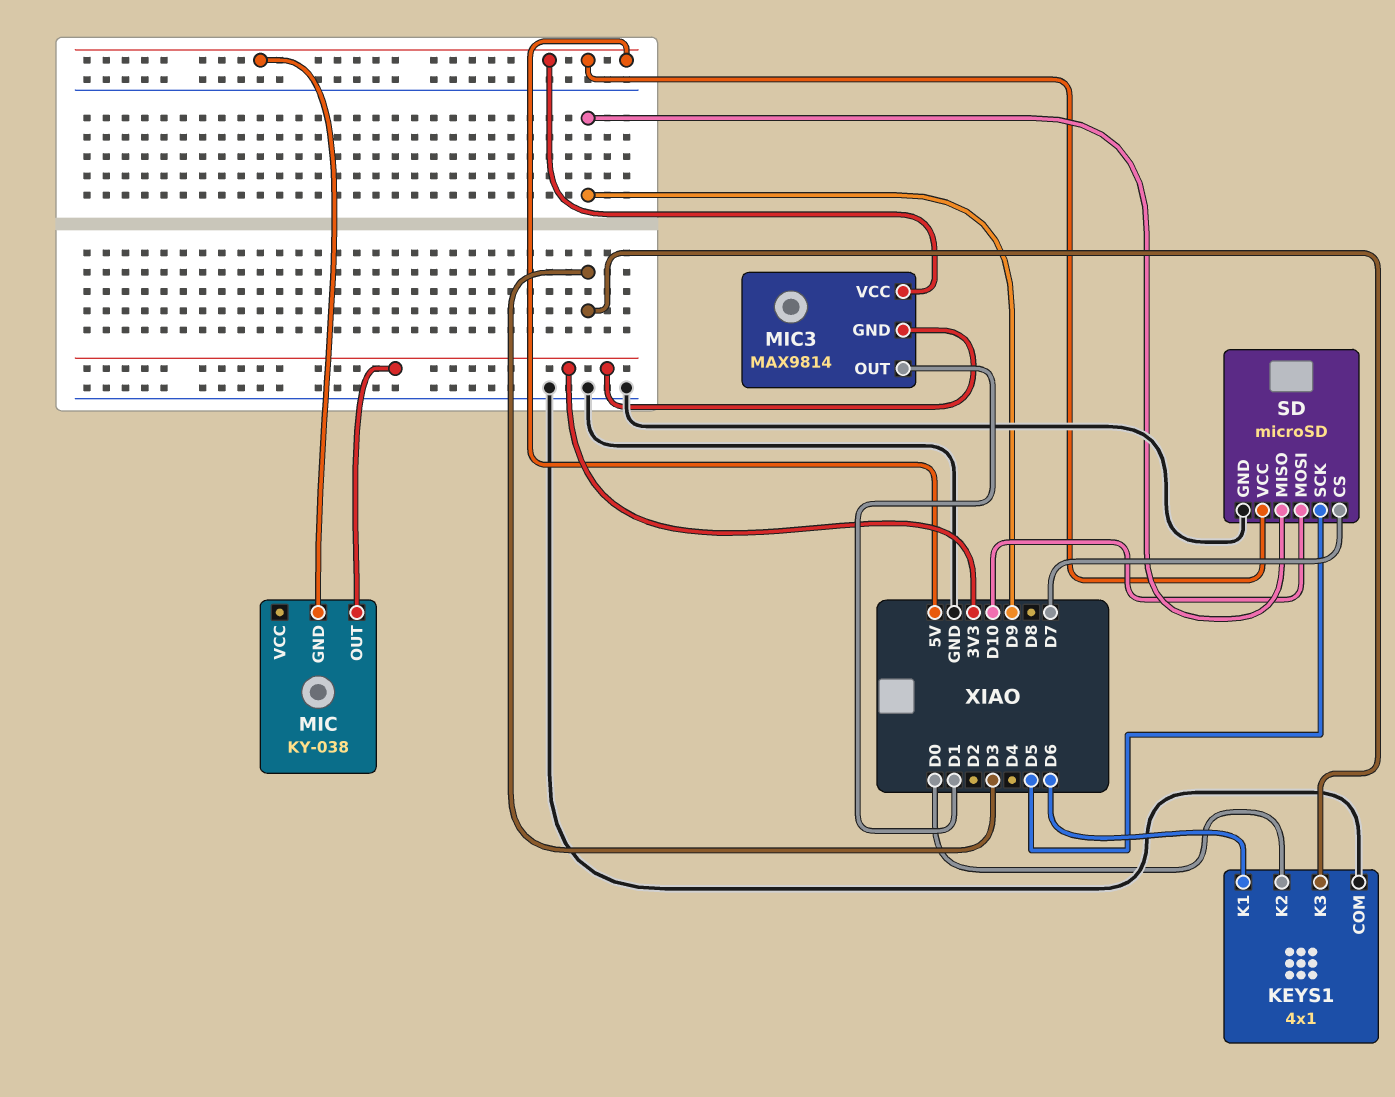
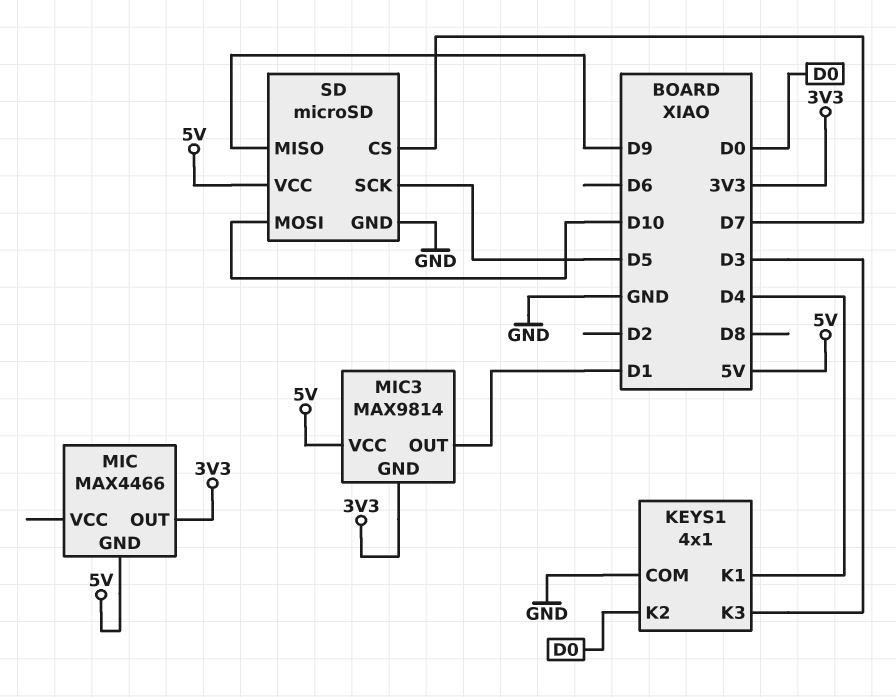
KEYS1 pin K1: D6 -> D4
MIC: KY-038 -> MAX4466

